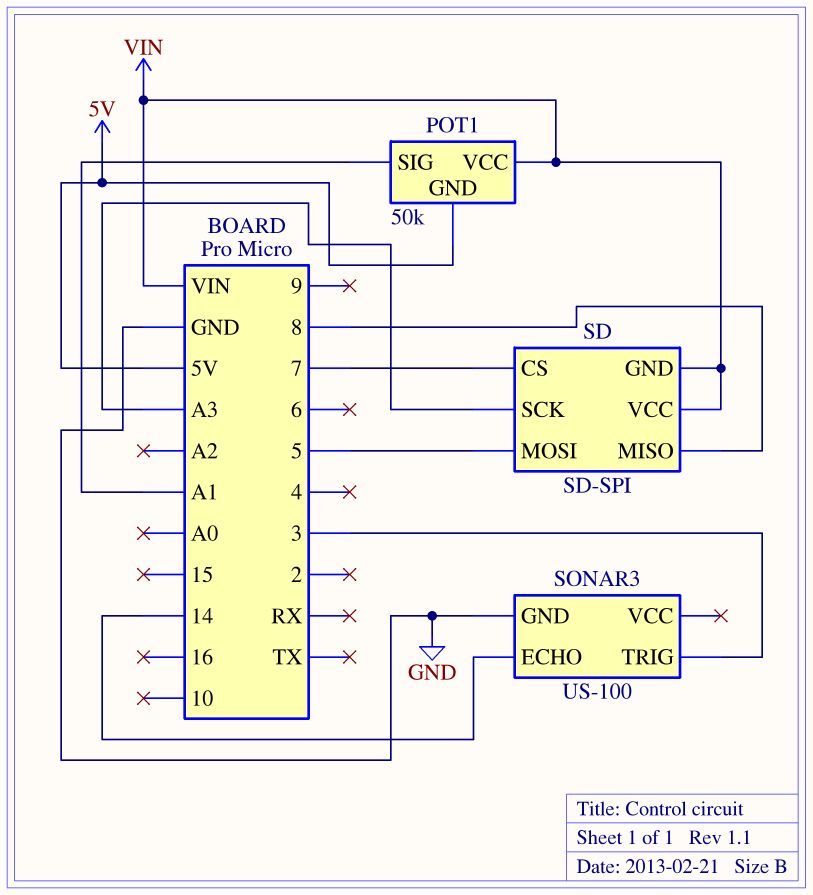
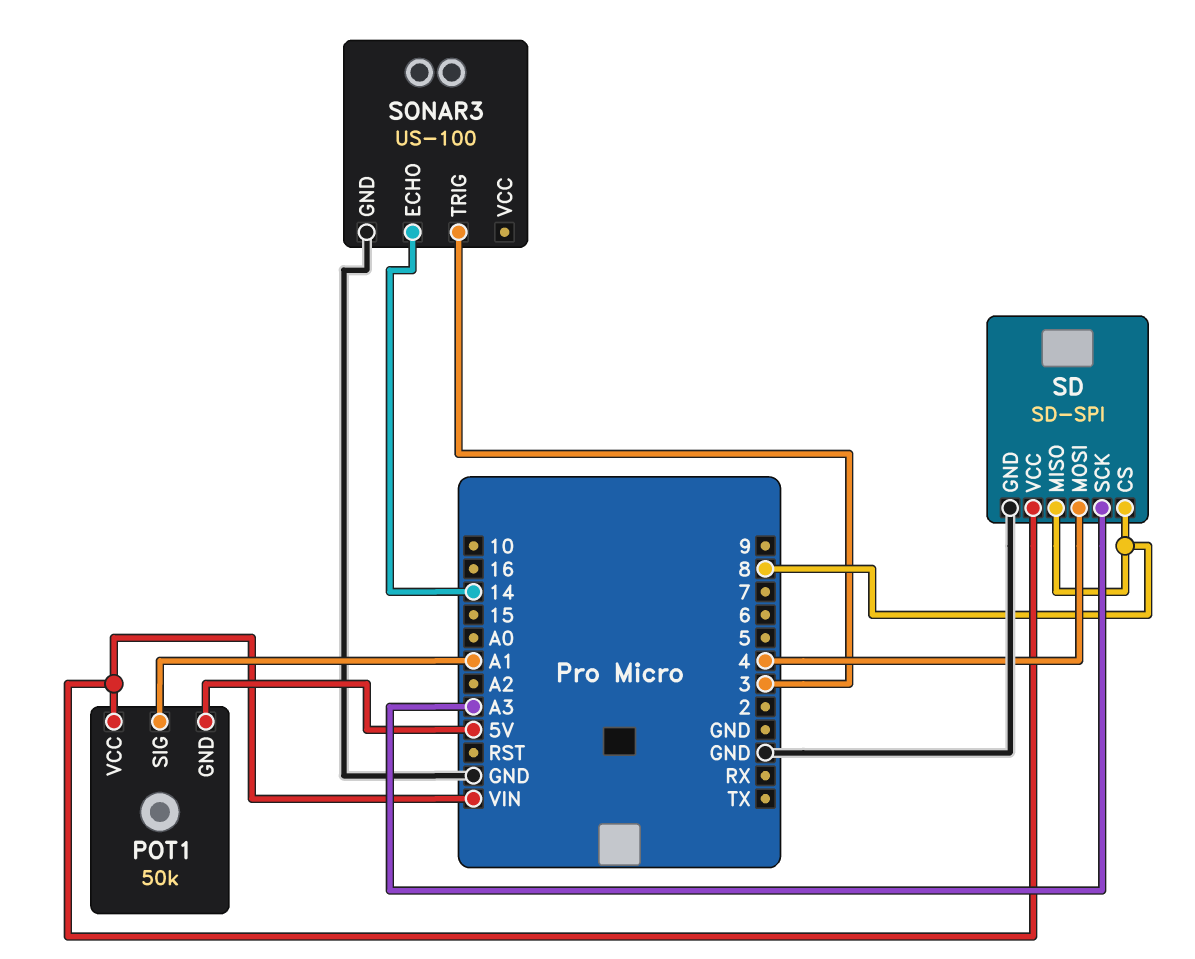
SD pin CS: 7 -> 8
SD pin GND: VIN -> GND
SD pin MOSI: 5 -> 4

